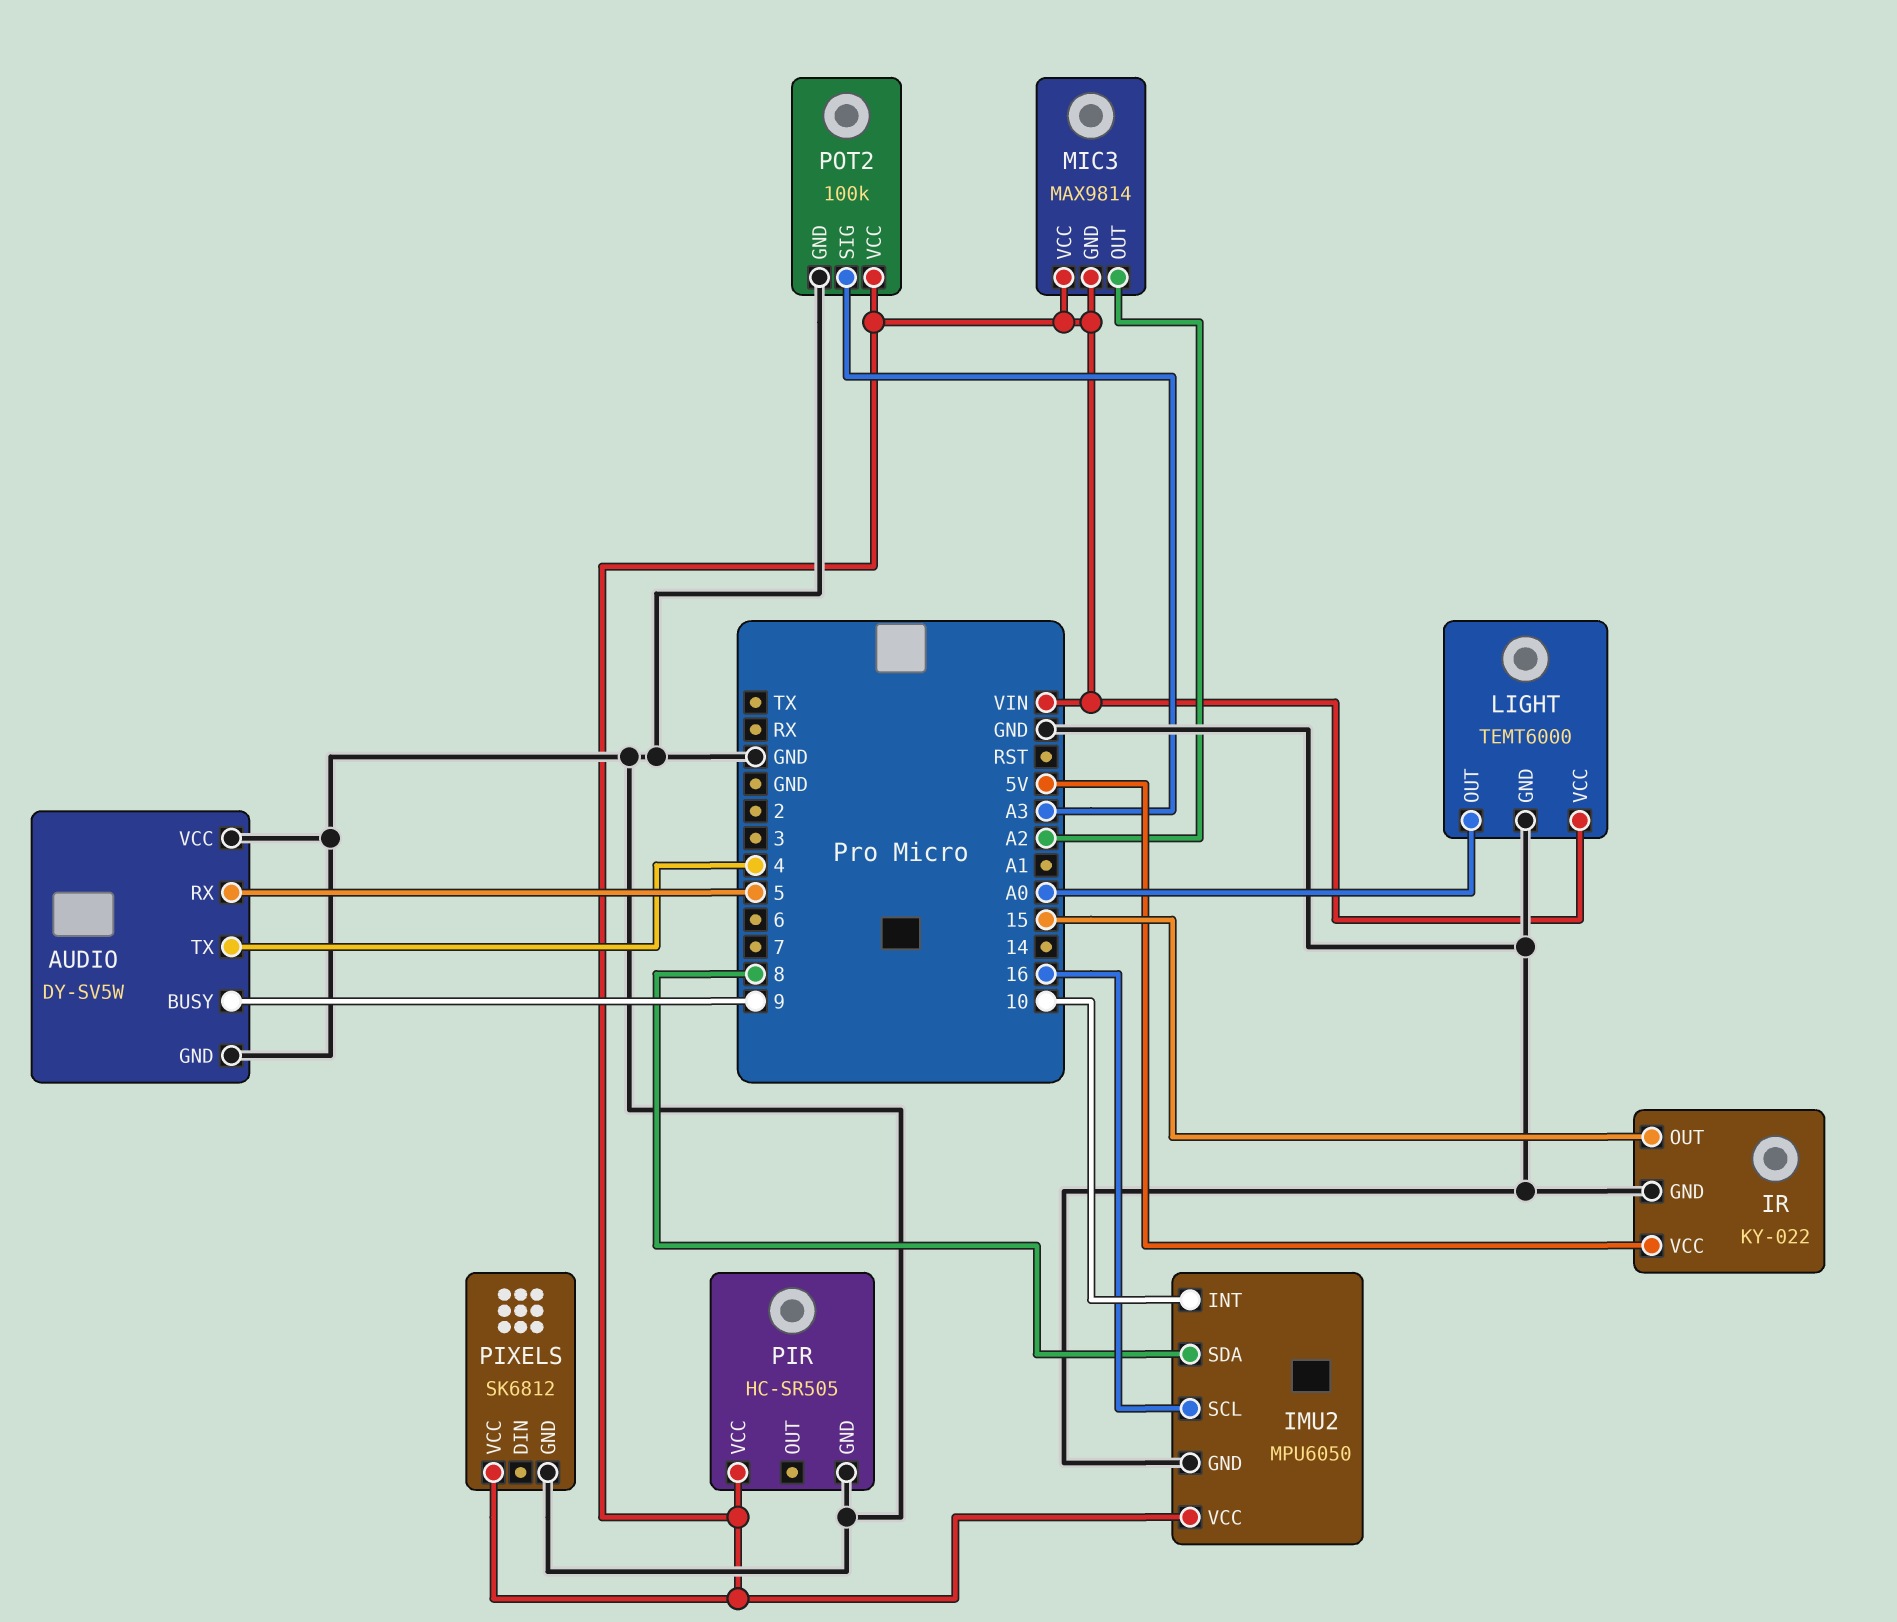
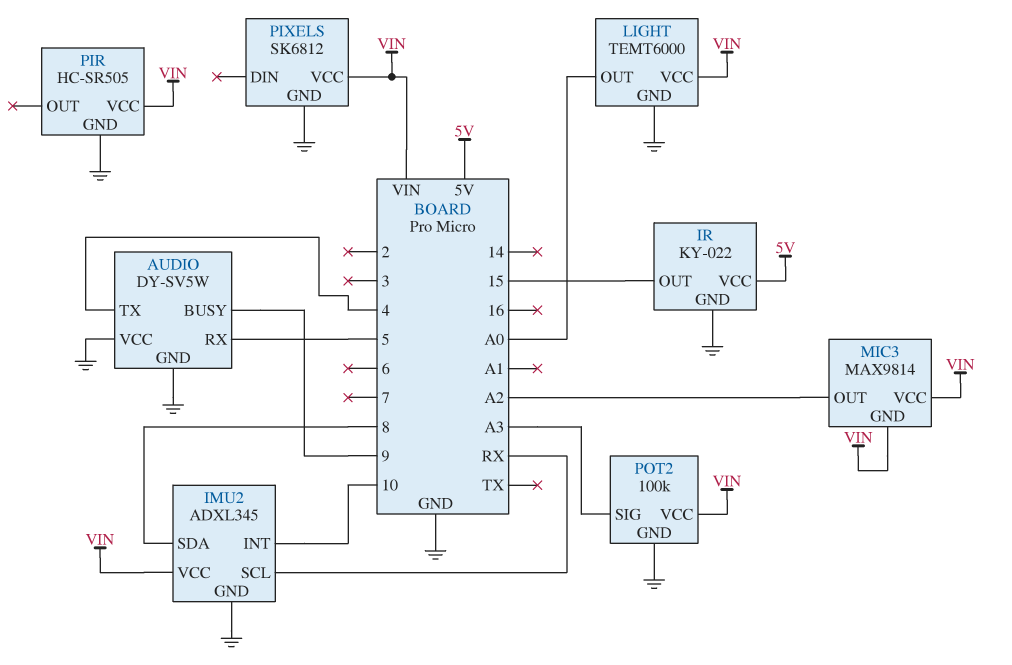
IMU2: MPU6050 -> ADXL345
IMU2 pin SCL: 16 -> RX

